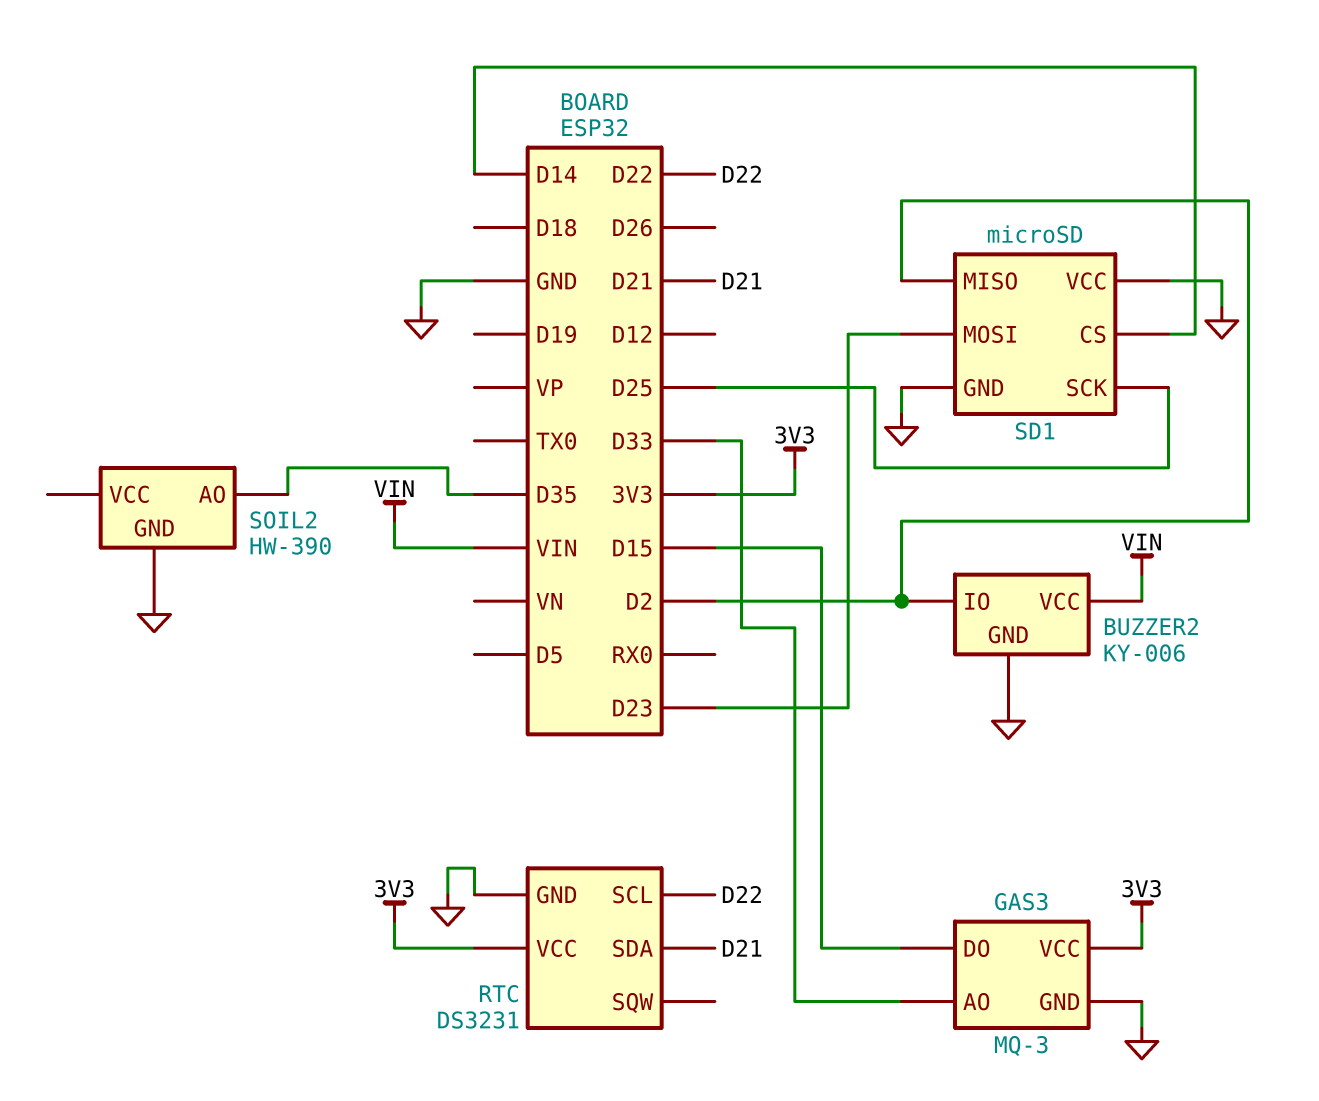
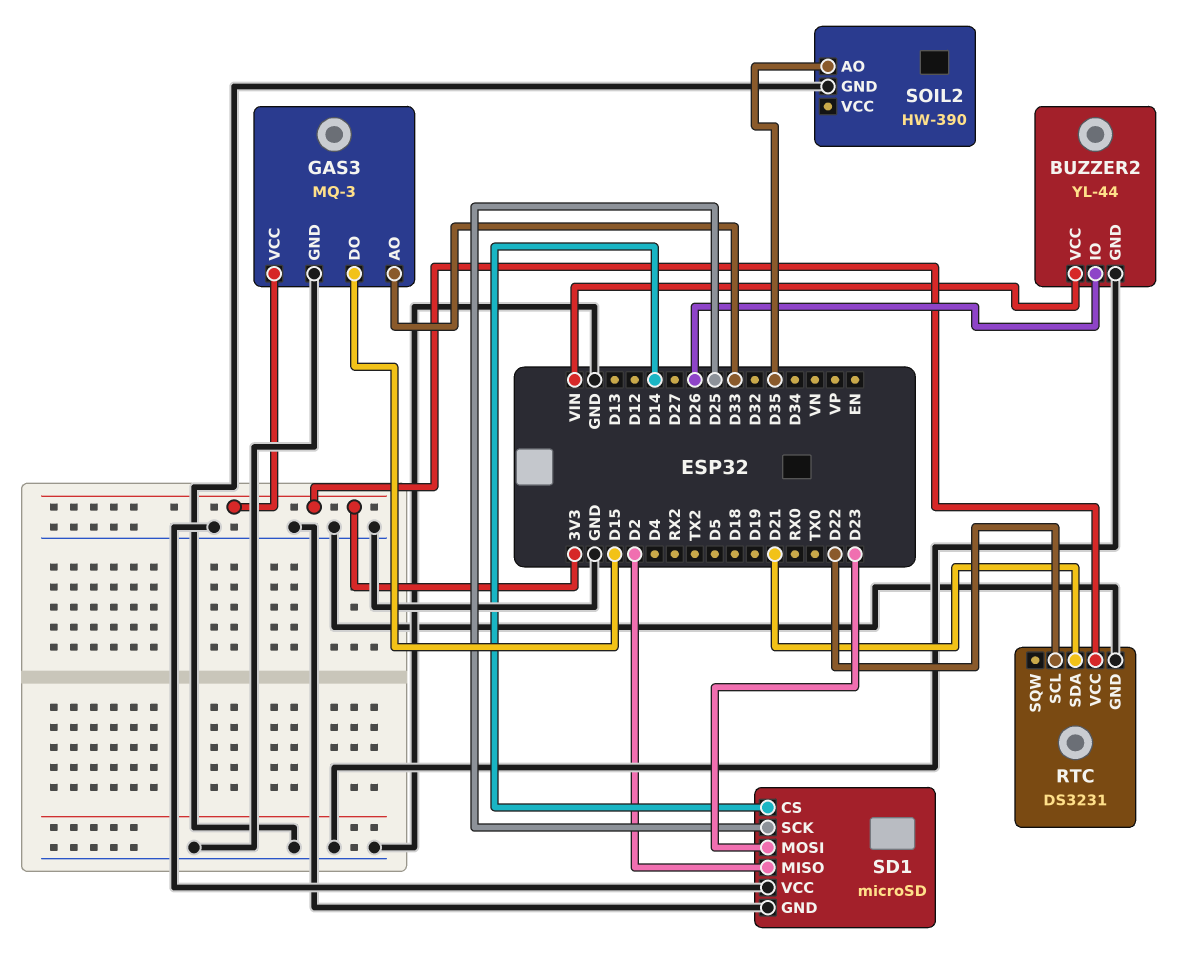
BUZZER2: KY-006 -> YL-44
BUZZER2 pin IO: D2 -> D26

